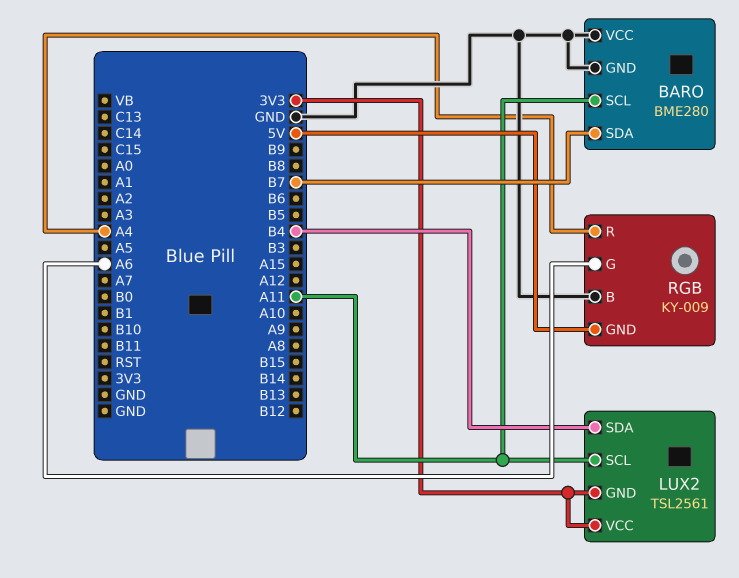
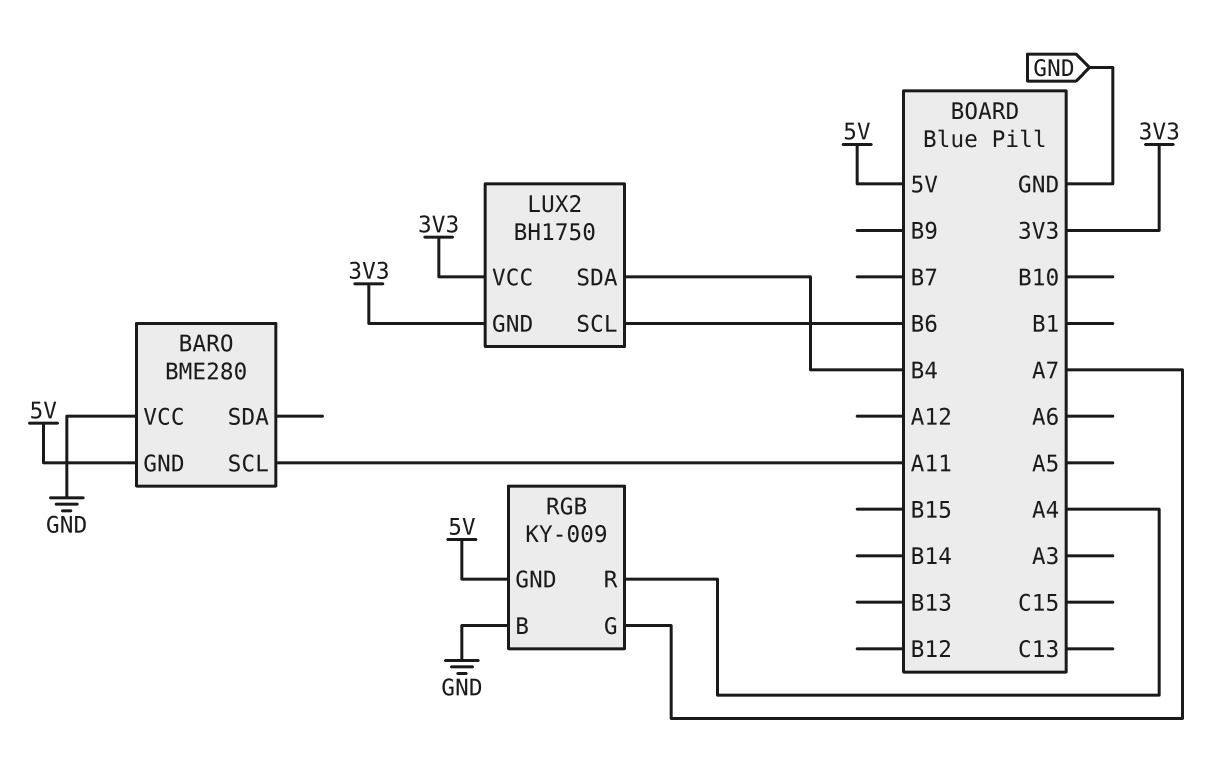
BARO pin GND: GND -> 5V
BARO pin SDA: B7 -> none
LUX2: TSL2561 -> BH1750
LUX2 pin SCL: A11 -> B6
RGB pin G: A6 -> A7

